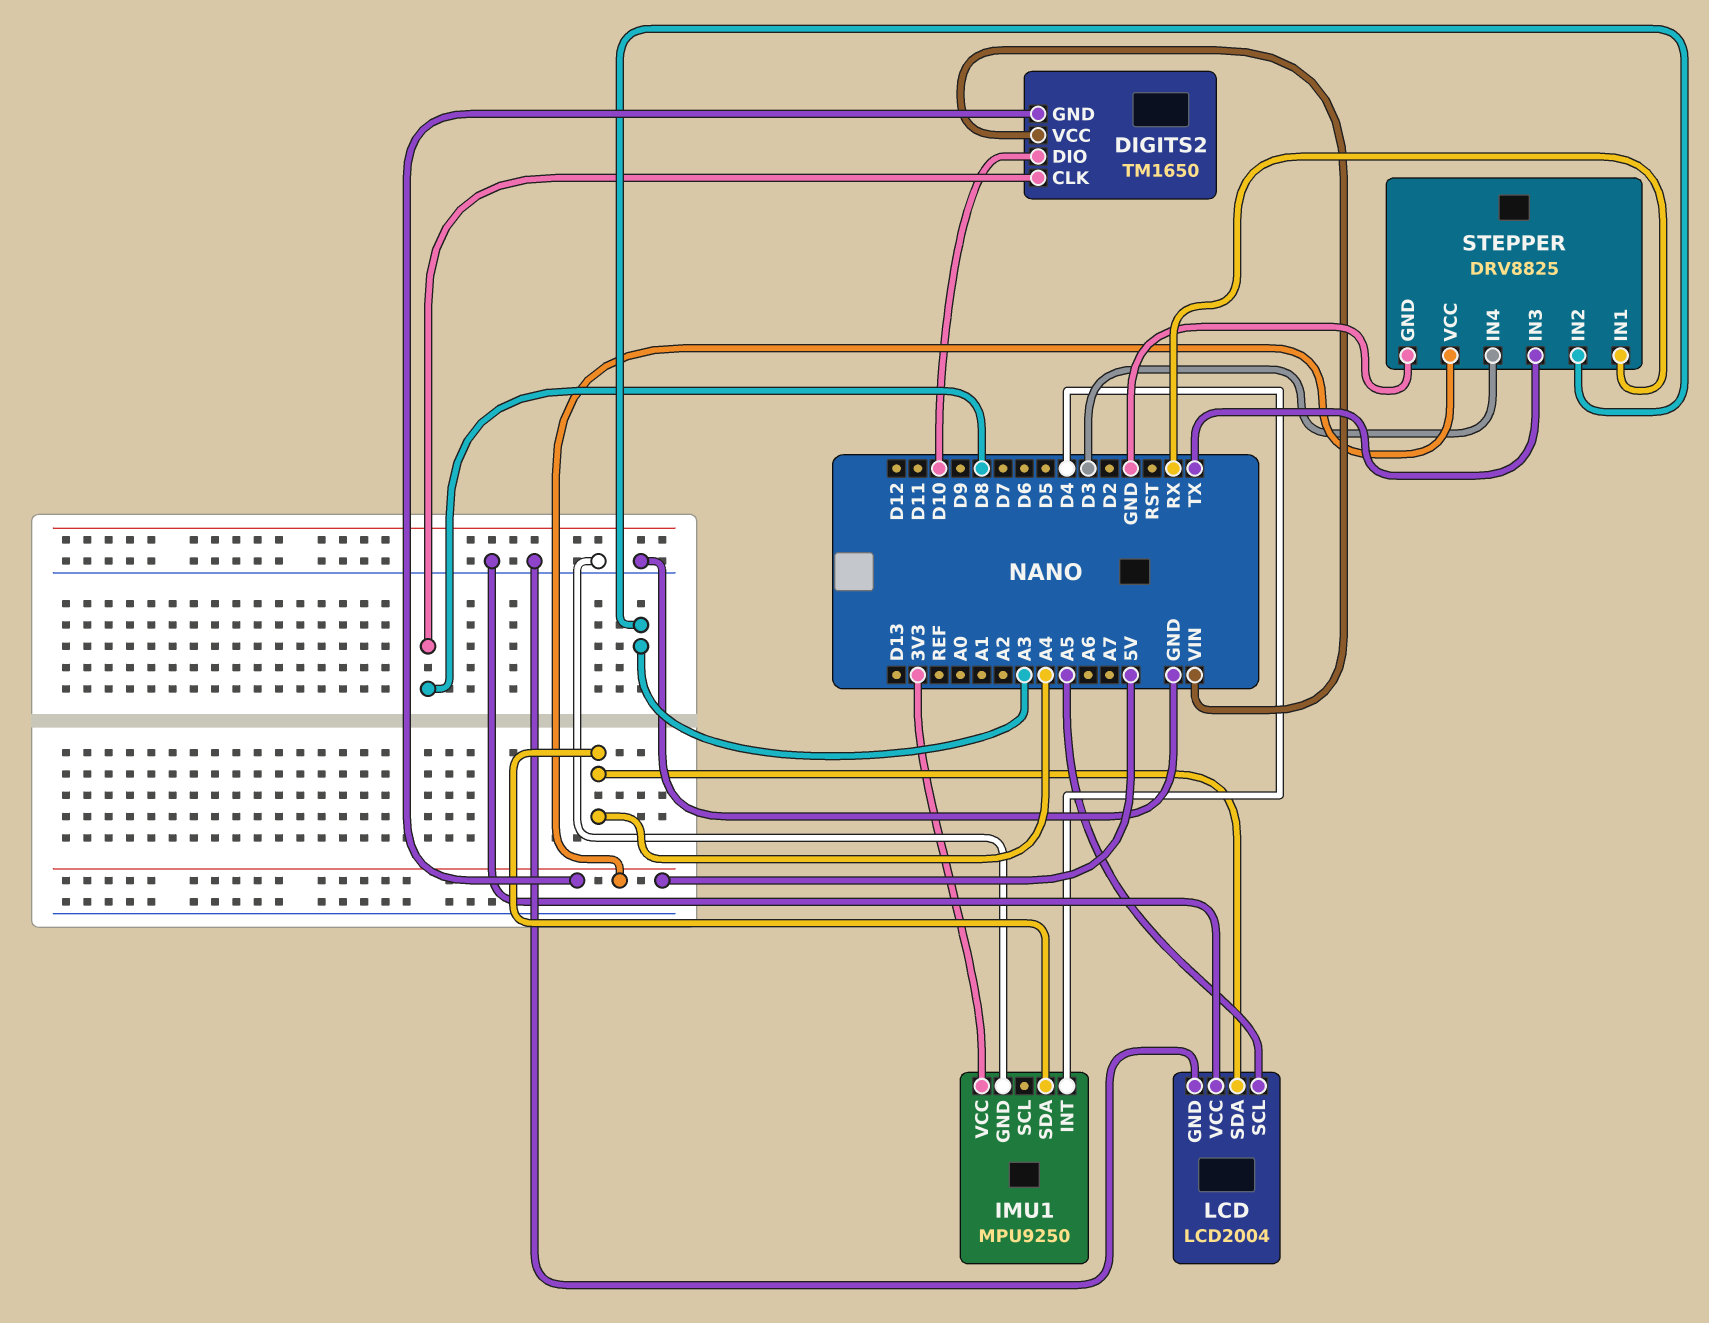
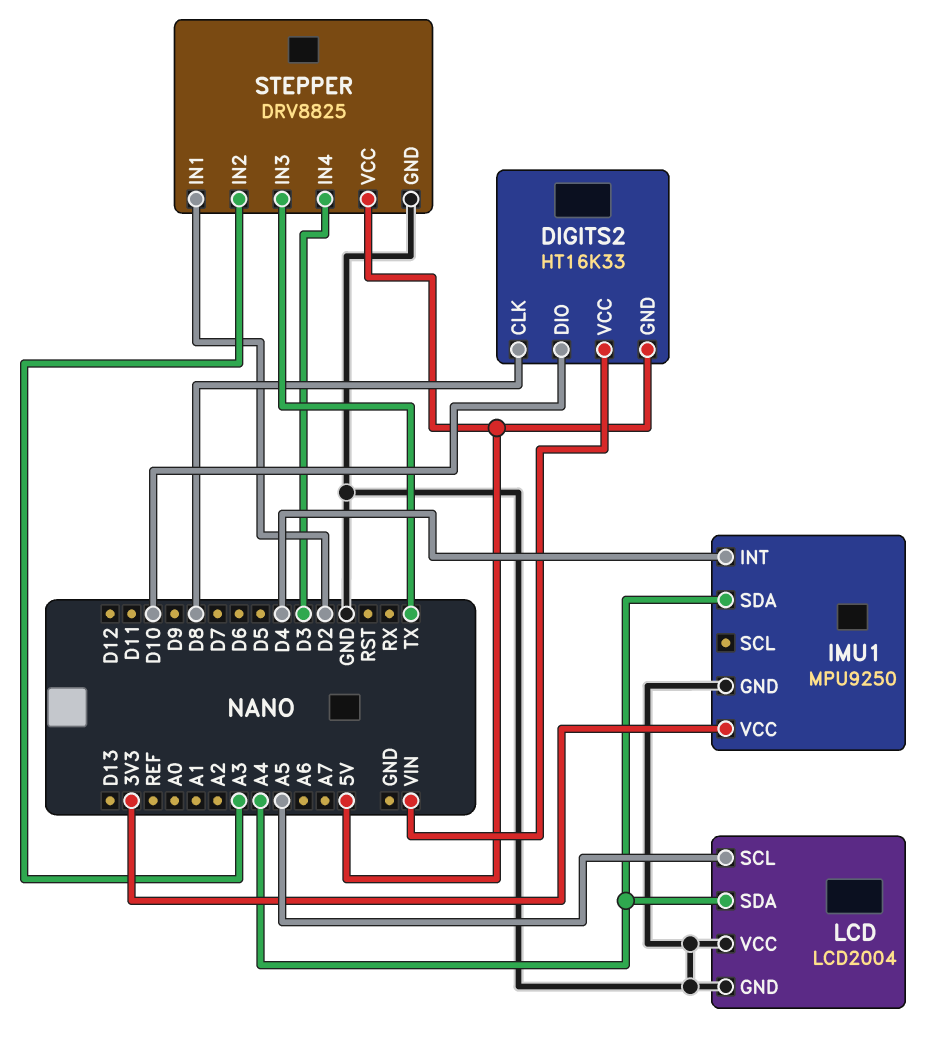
DIGITS2: TM1650 -> HT16K33
STEPPER pin IN1: RX -> D2

